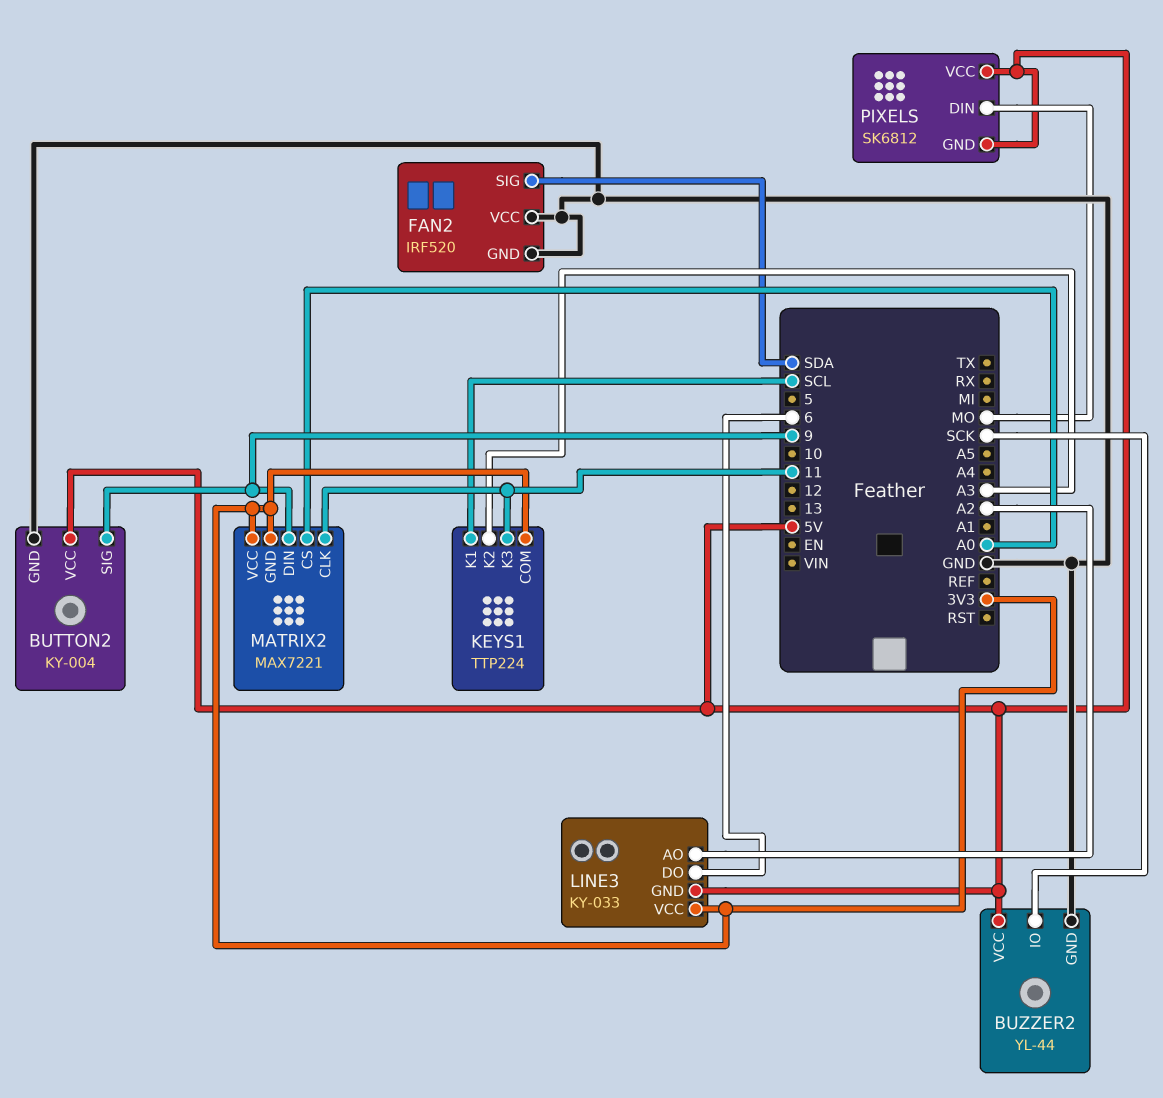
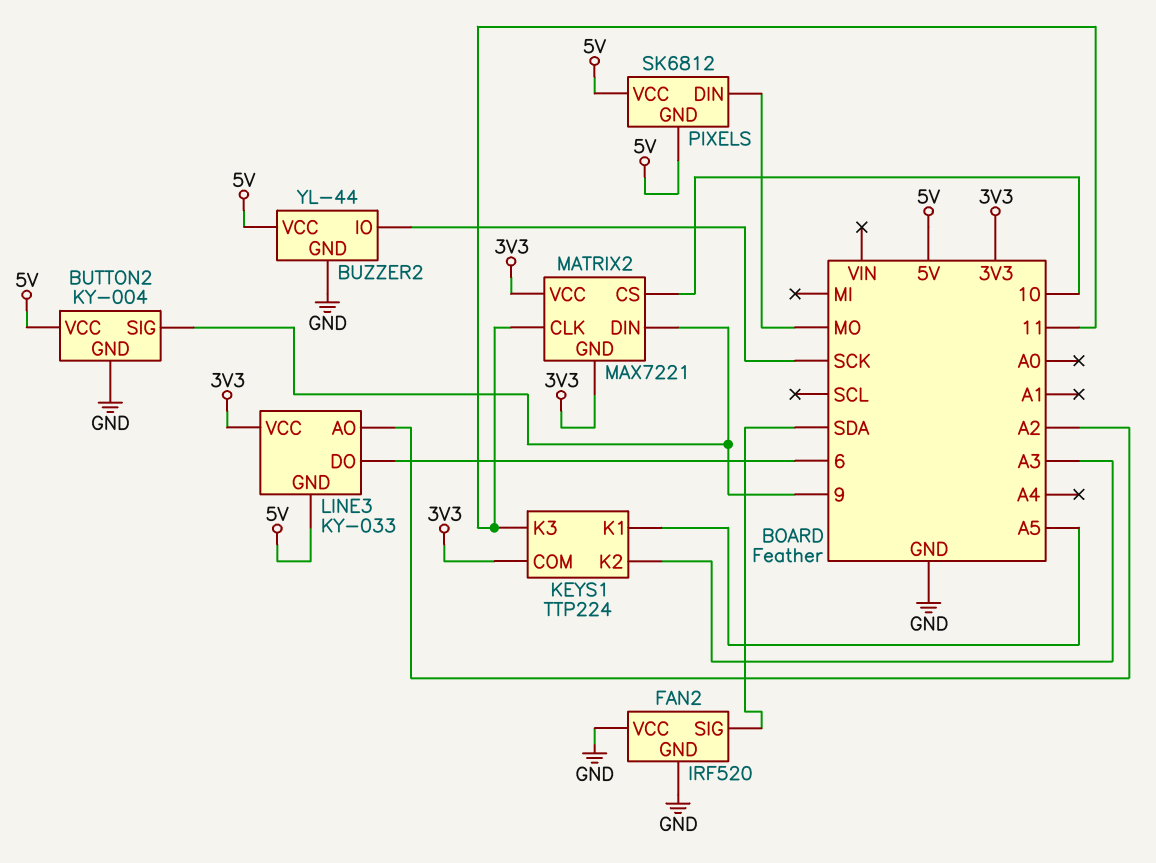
KEYS1 pin K1: SCL -> A5
MATRIX2 pin CS: A0 -> 10

